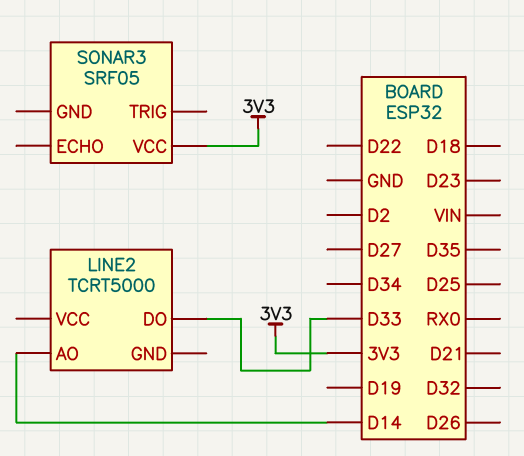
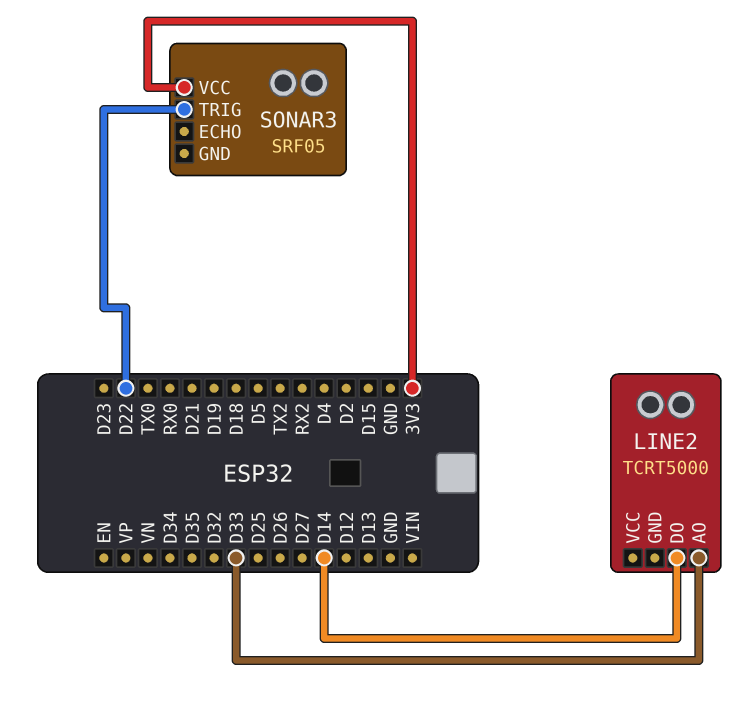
LINE2 pin AO: D14 -> D33
LINE2 pin DO: D33 -> D14
SONAR3 pin TRIG: none -> D22

